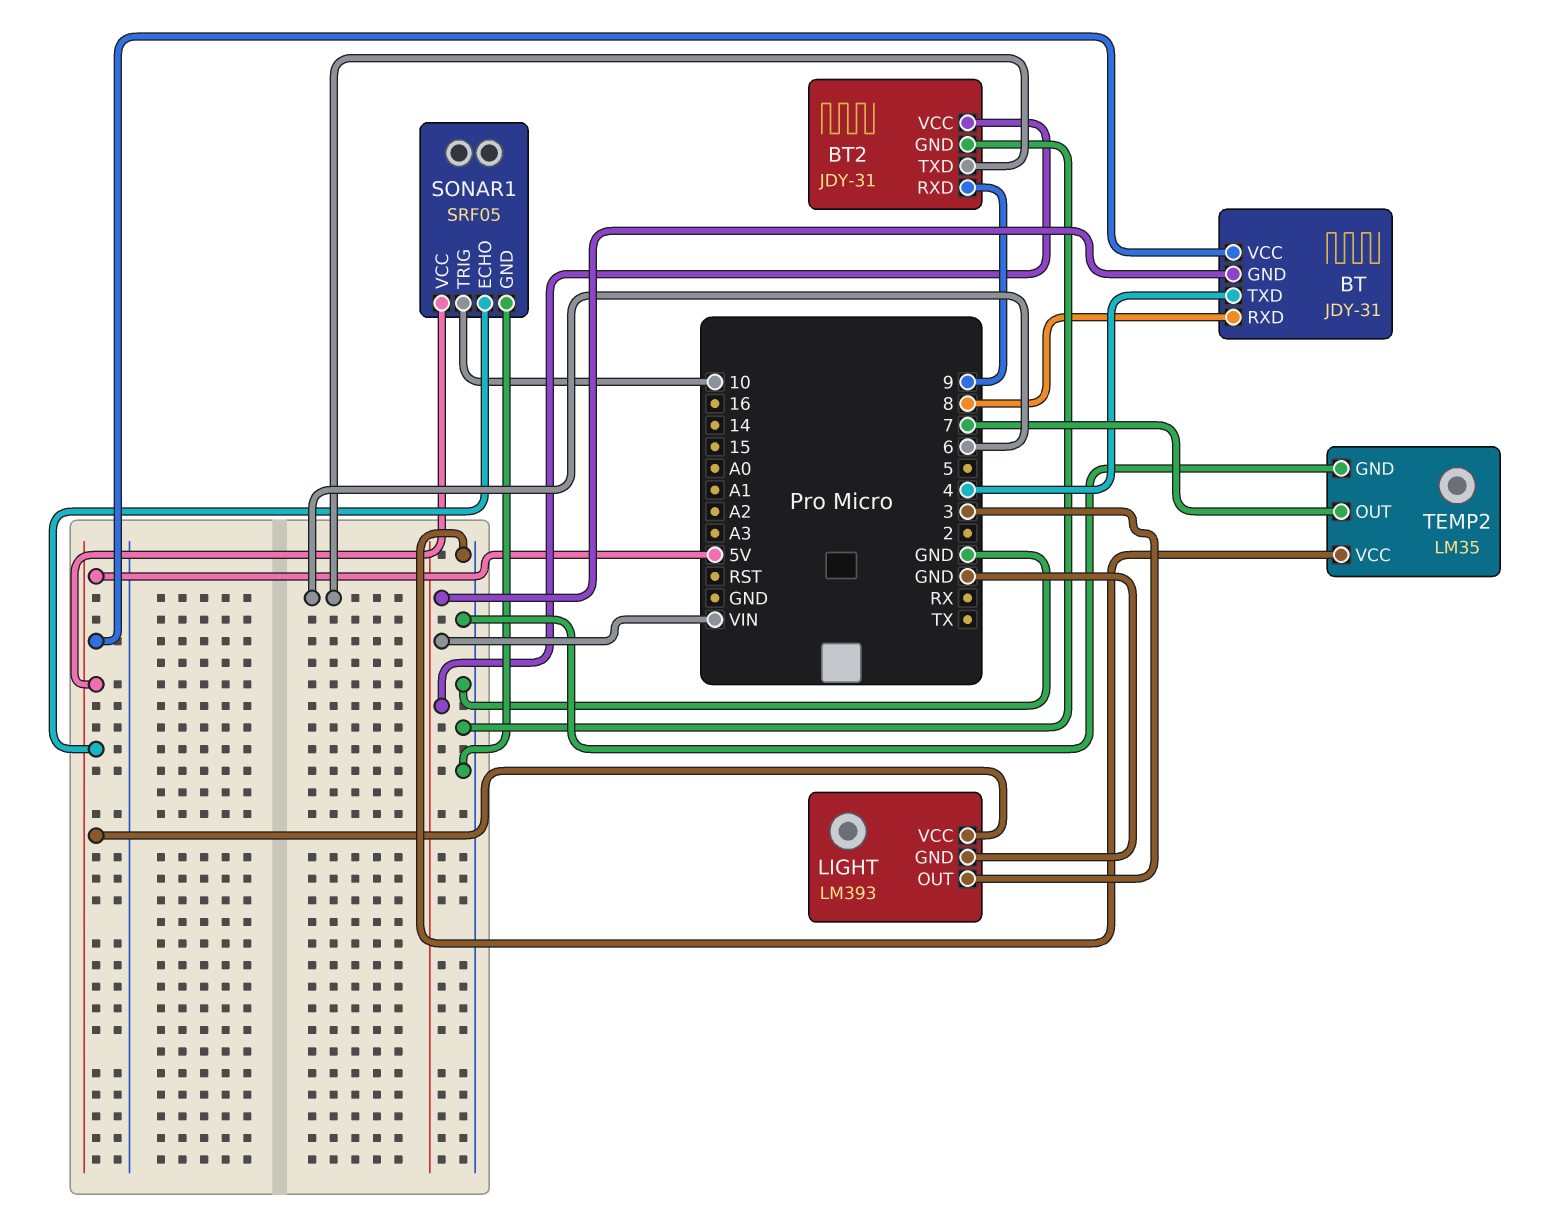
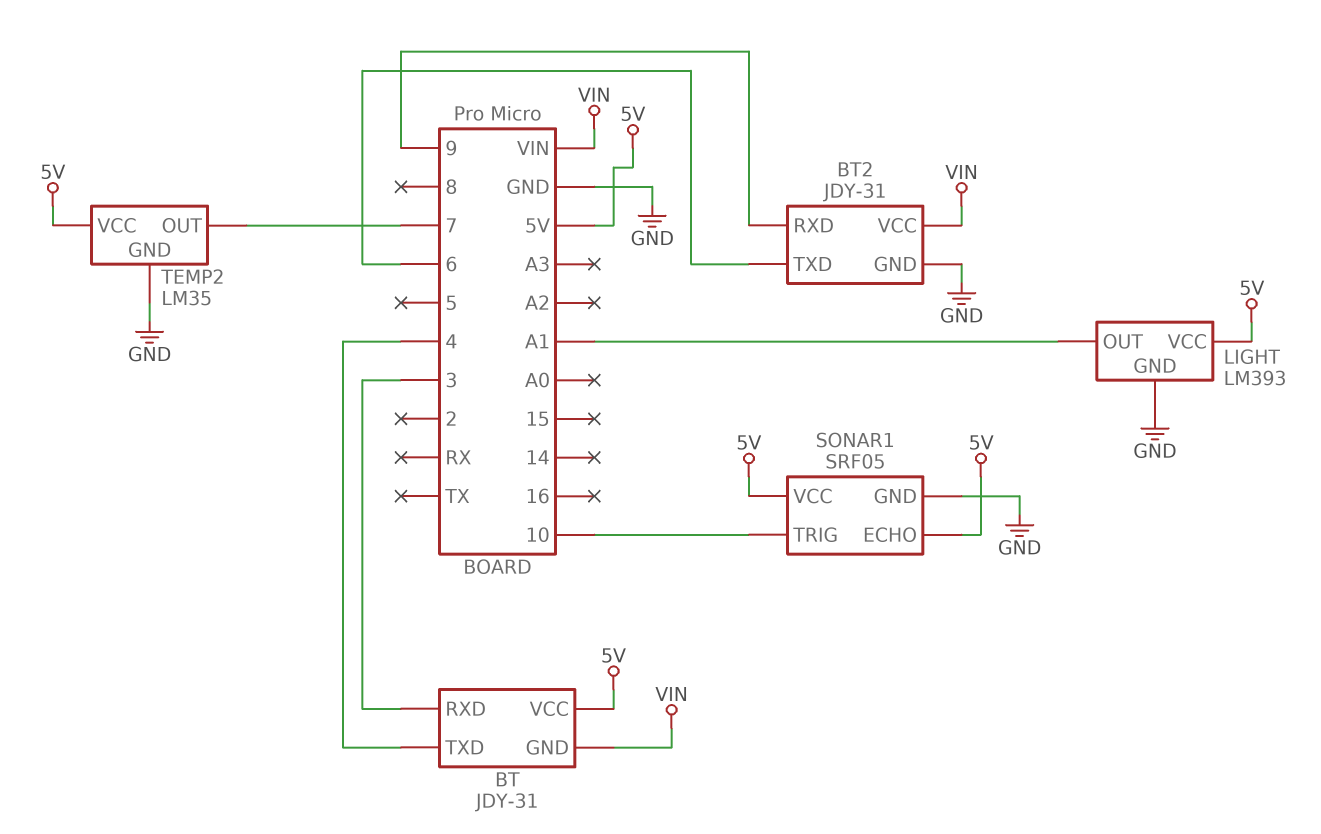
BT pin RXD: 8 -> 3
LIGHT pin OUT: 3 -> A1
TEMP2 pin VCC: GND -> 5V

